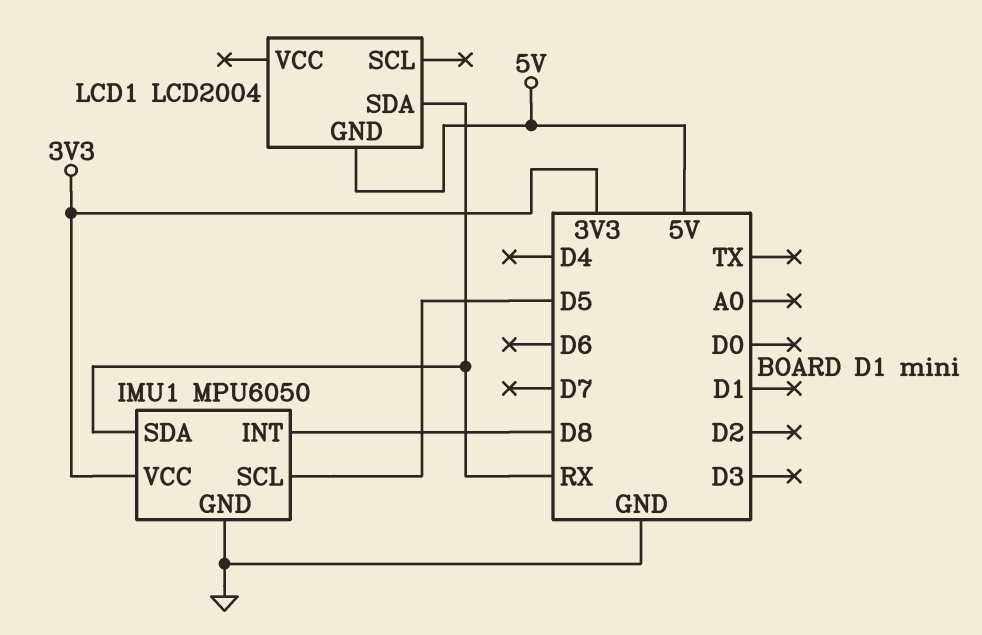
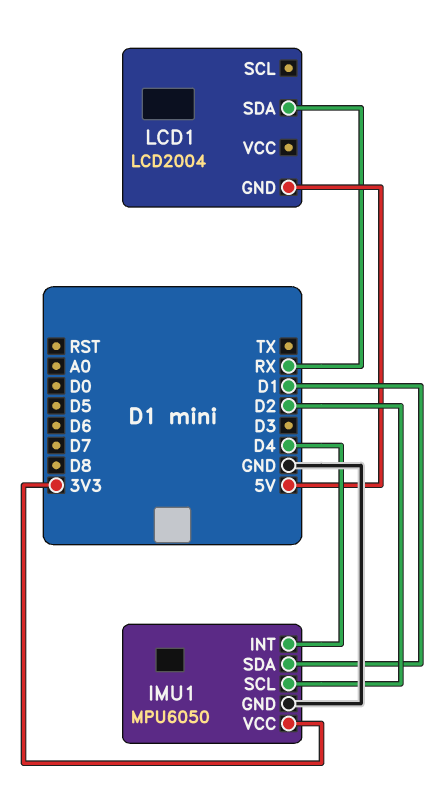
IMU1 pin INT: D8 -> D4
IMU1 pin SCL: D5 -> D2
IMU1 pin SDA: RX -> D1

